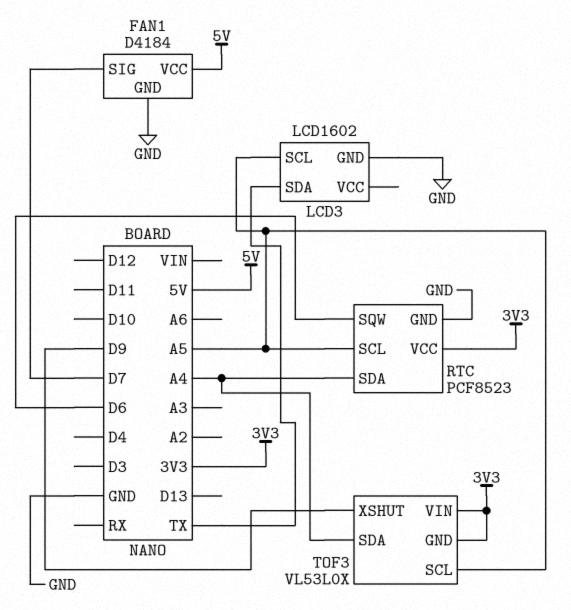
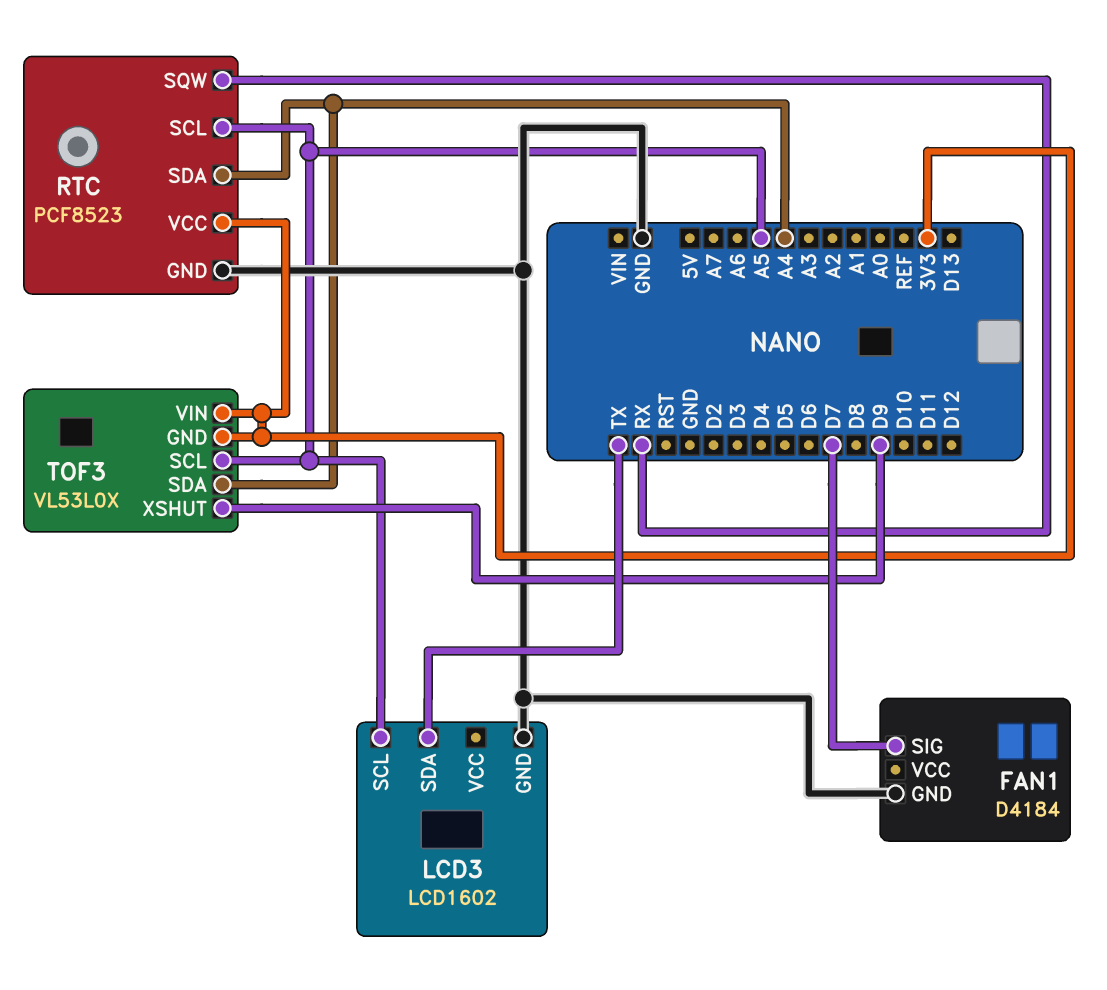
FAN1 pin VCC: 5V -> none
RTC pin SQW: D6 -> RX

